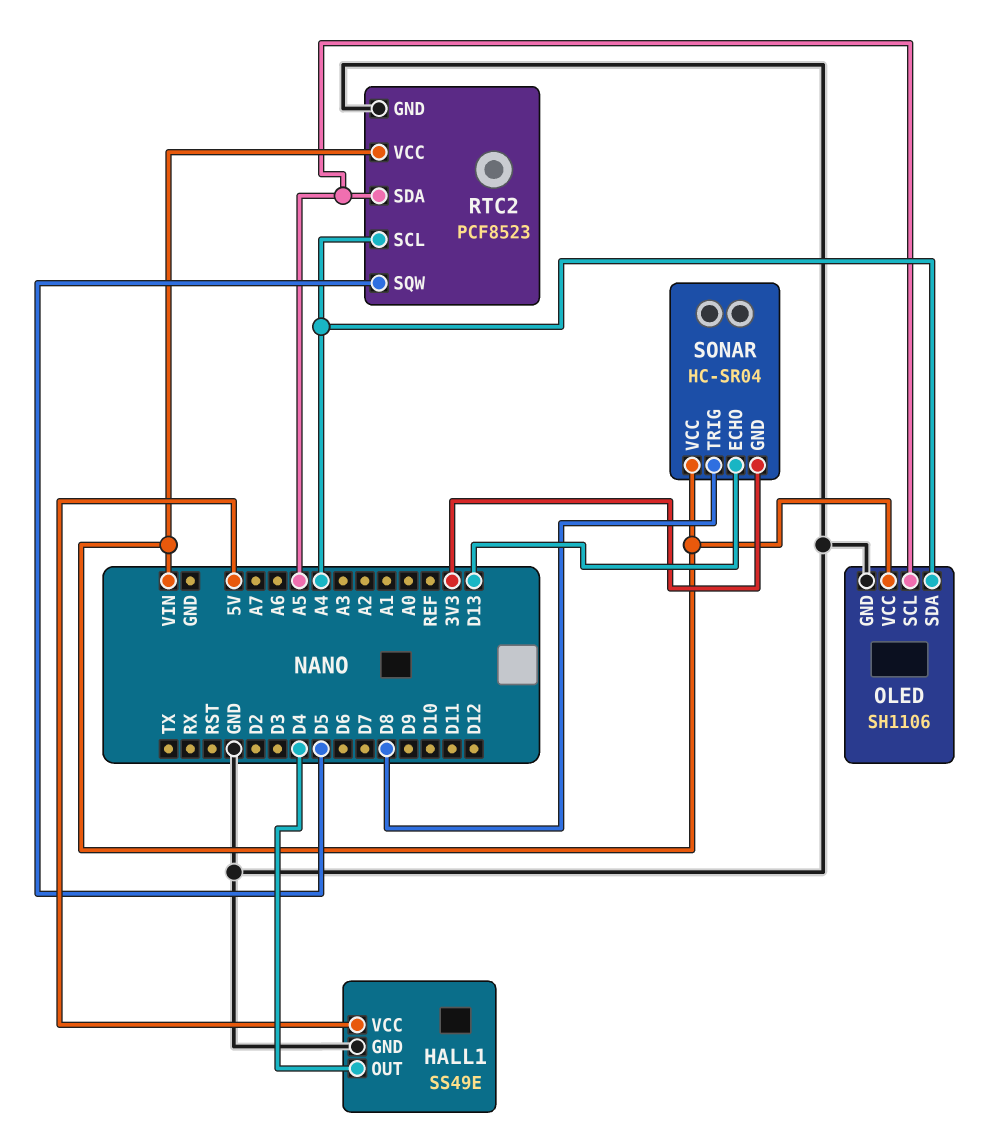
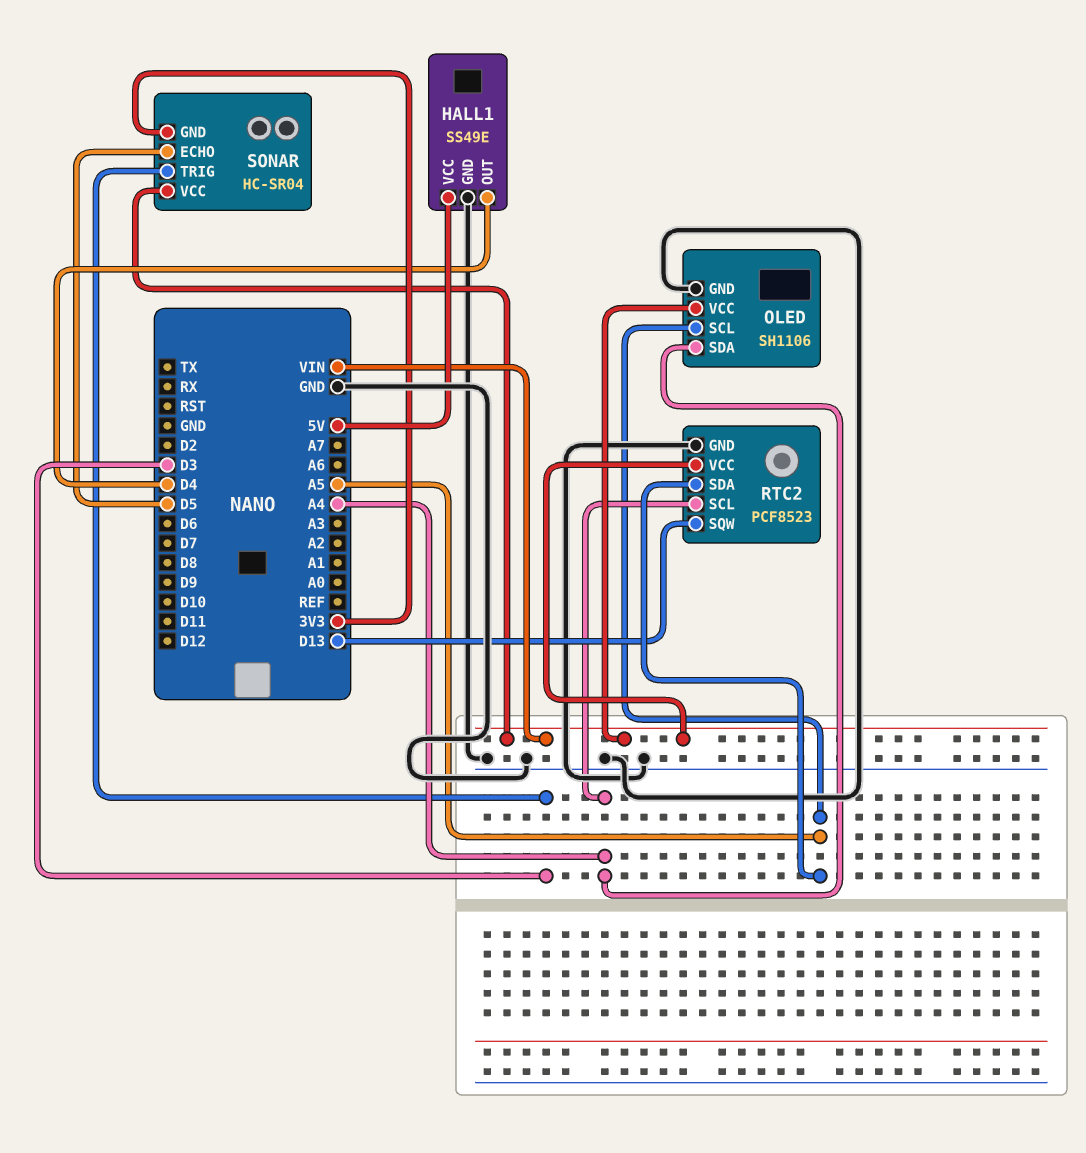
RTC2 pin SQW: D5 -> D13
SONAR pin ECHO: D13 -> D5
SONAR pin TRIG: D8 -> D3

